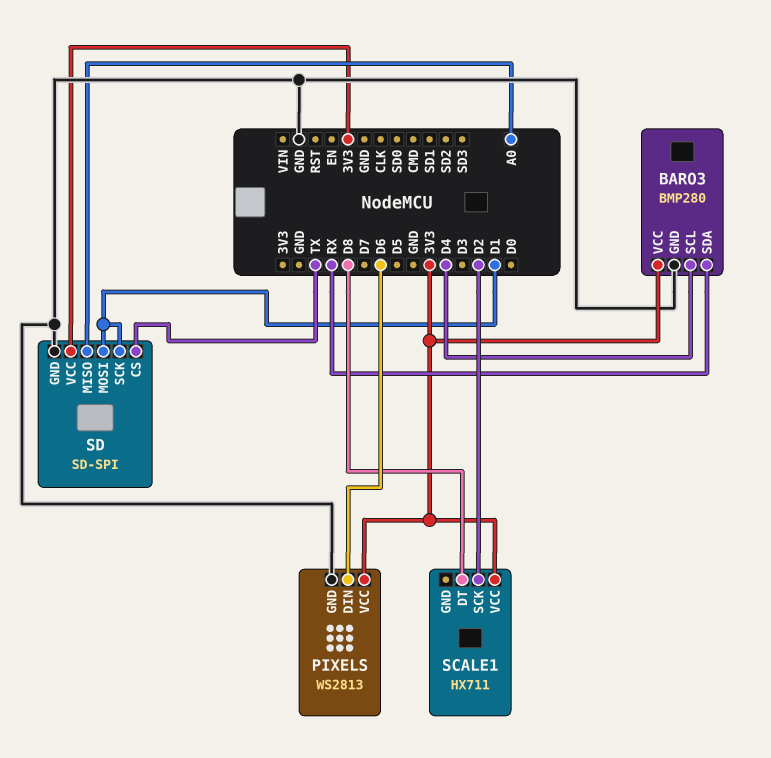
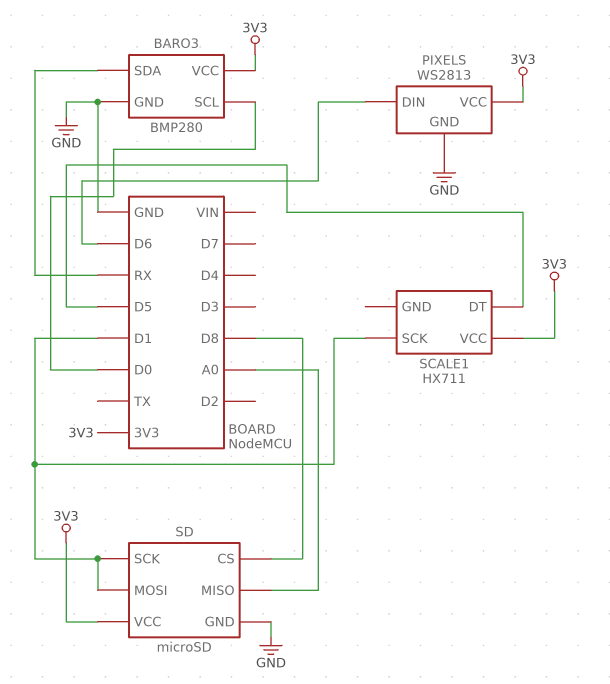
BARO3 pin SCL: D4 -> D0
SCALE1 pin DT: D8 -> D5
SCALE1 pin SCK: D2 -> D1
SD: SD-SPI -> microSD
SD pin CS: TX -> D8

